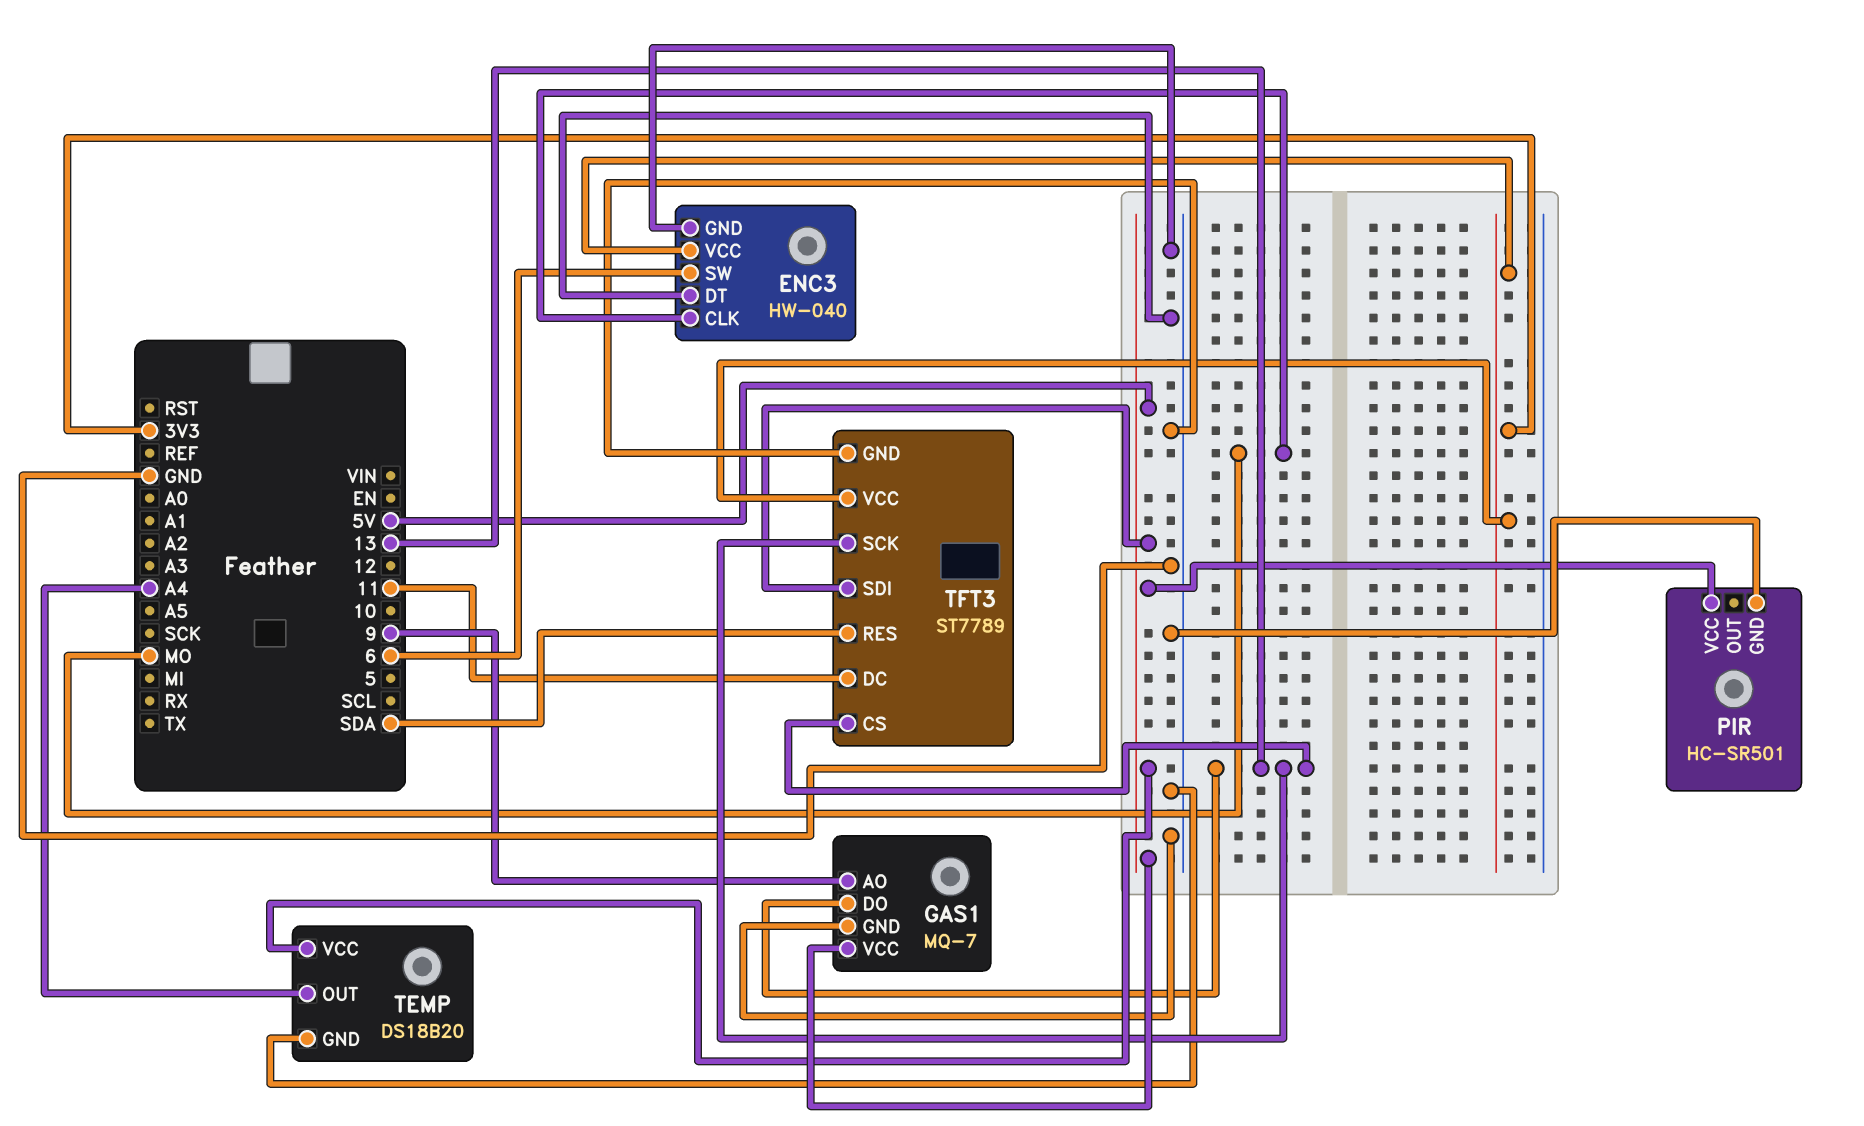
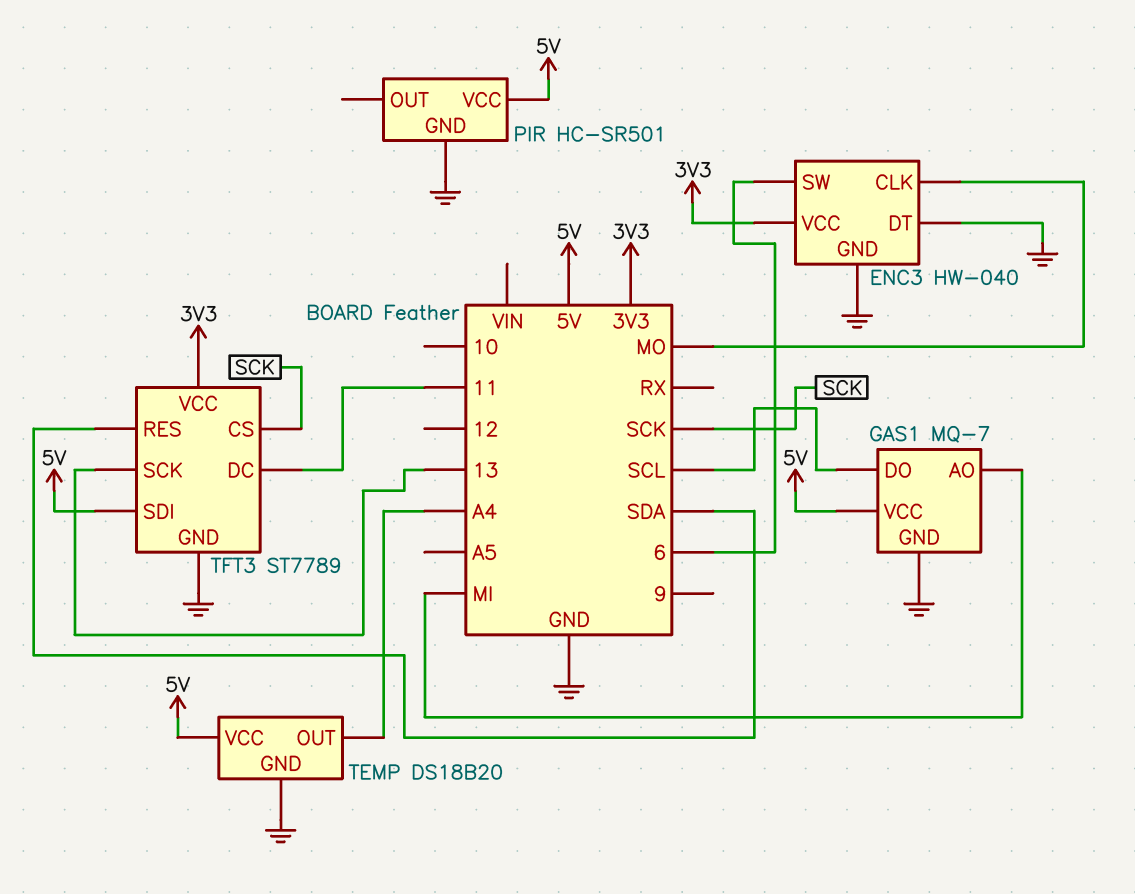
GAS1 pin AO: 9 -> MI
GAS1 pin DO: 13 -> SCL
TFT3 pin CS: 13 -> SCK

